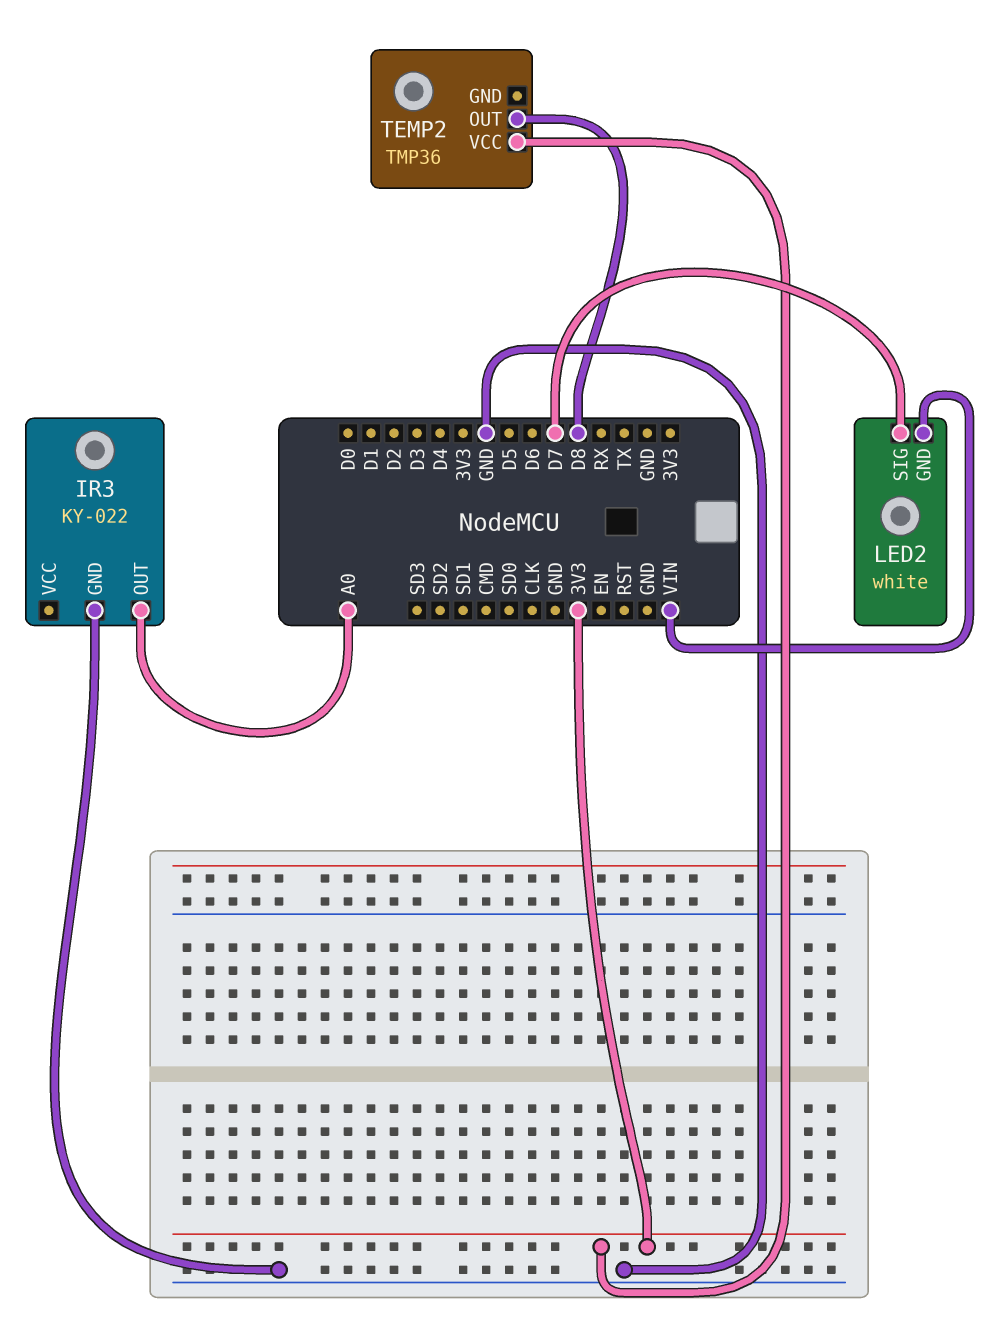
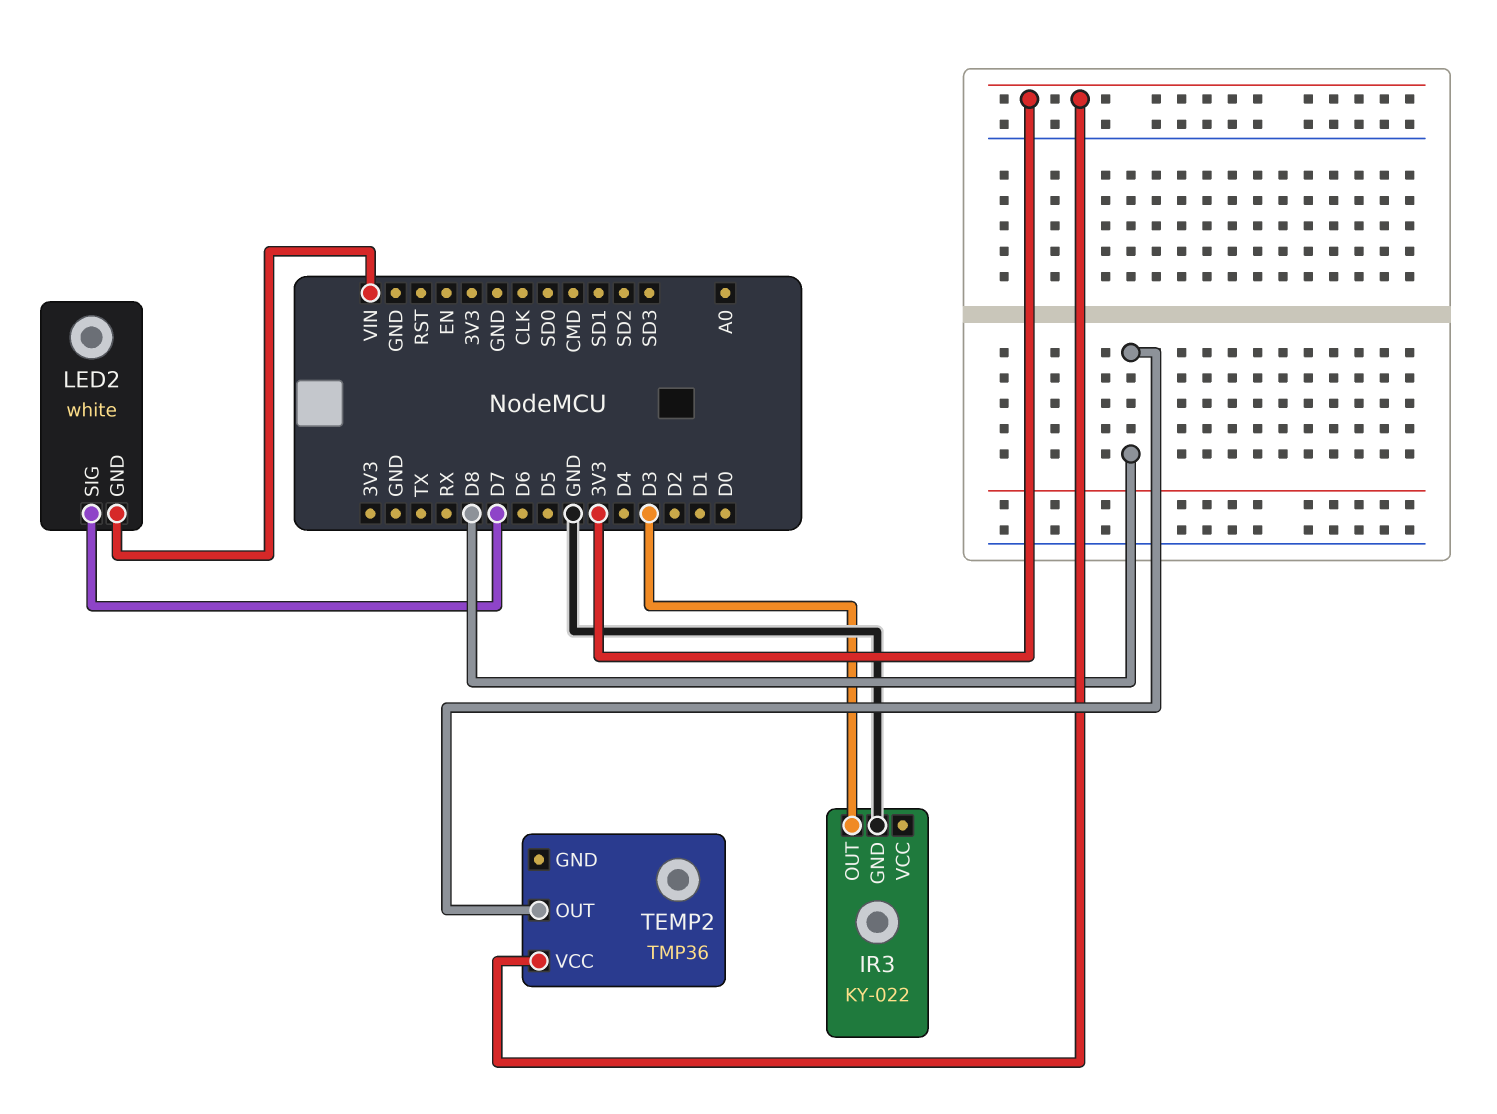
IR3 pin OUT: A0 -> D3

